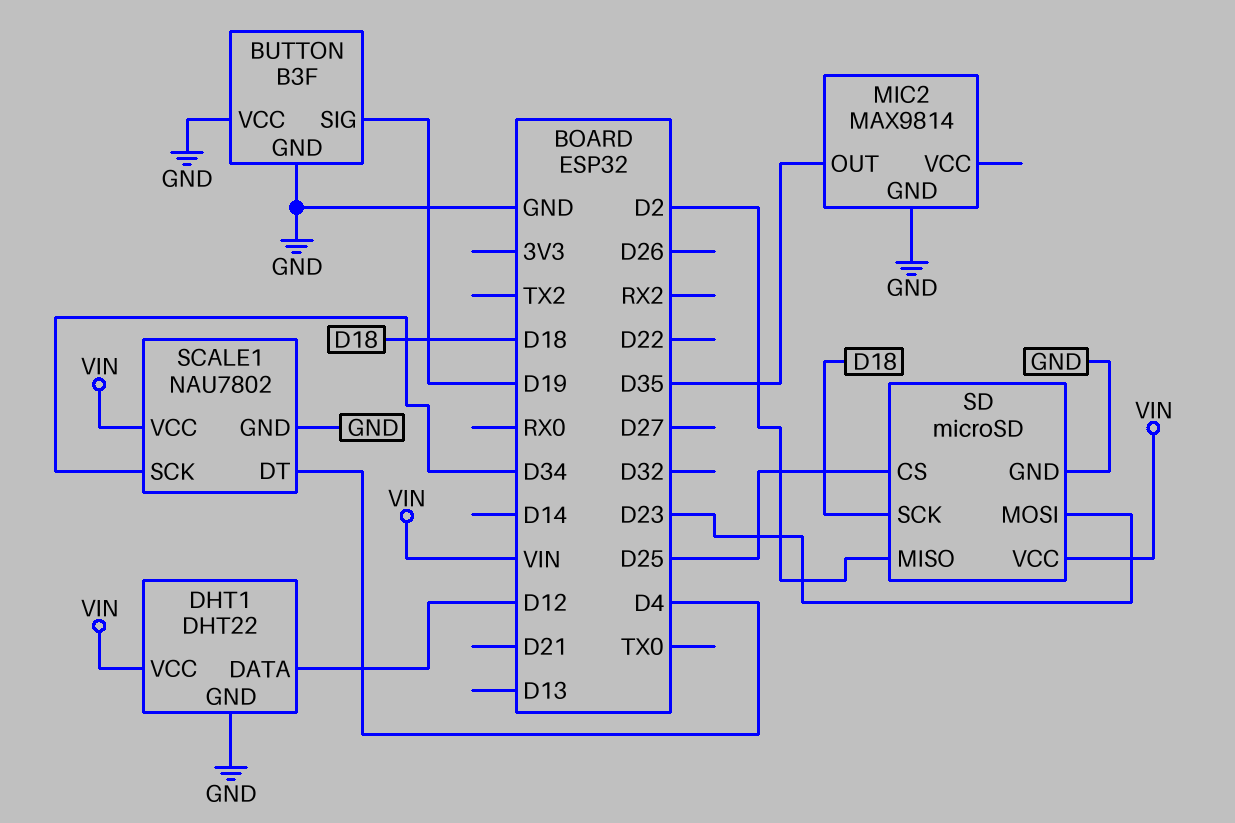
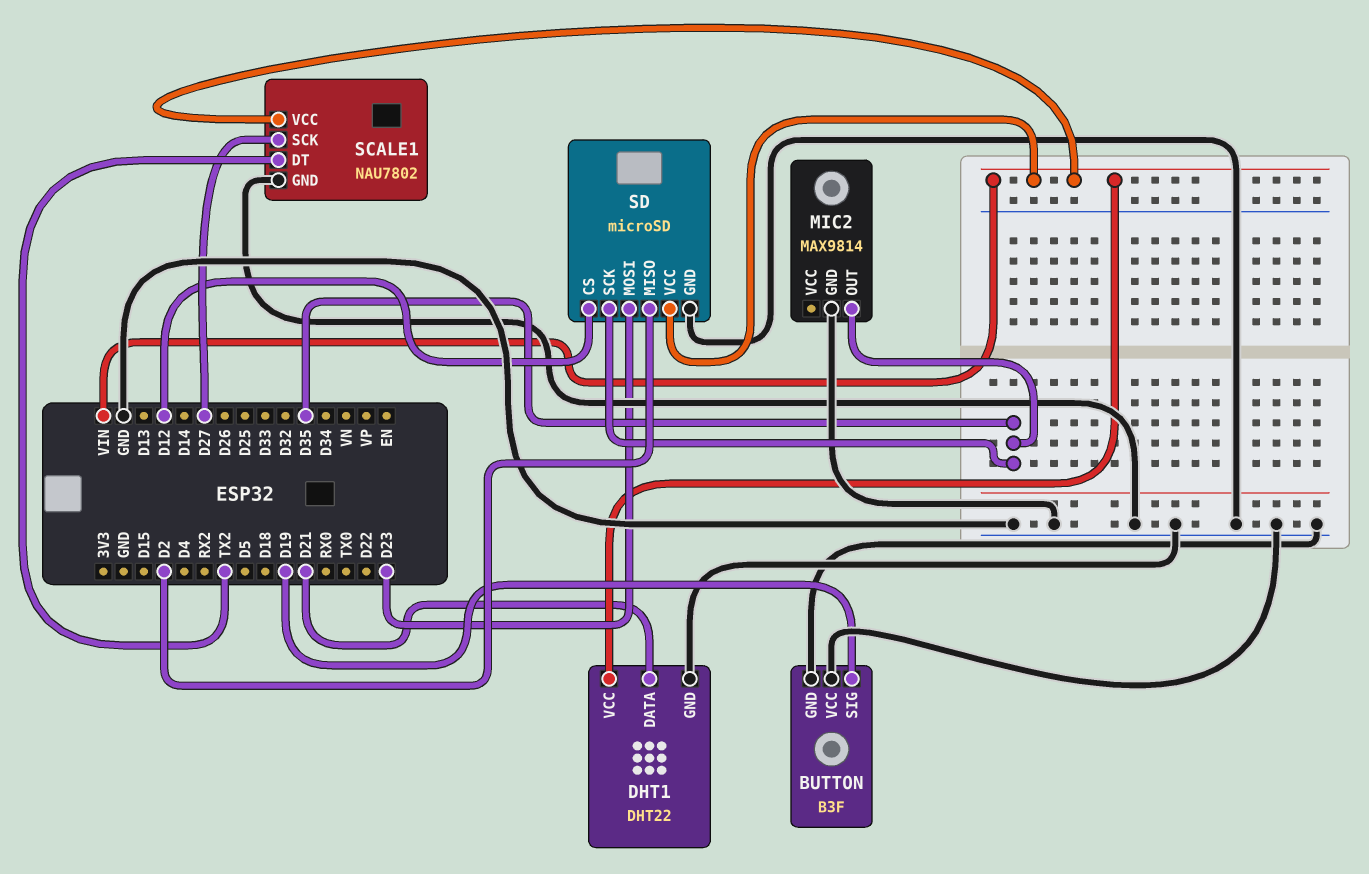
DHT1 pin DATA: D12 -> D21
SCALE1 pin DT: D4 -> TX2
SCALE1 pin SCK: D34 -> D27
SD pin CS: D25 -> D12
SD pin SCK: D18 -> D35

